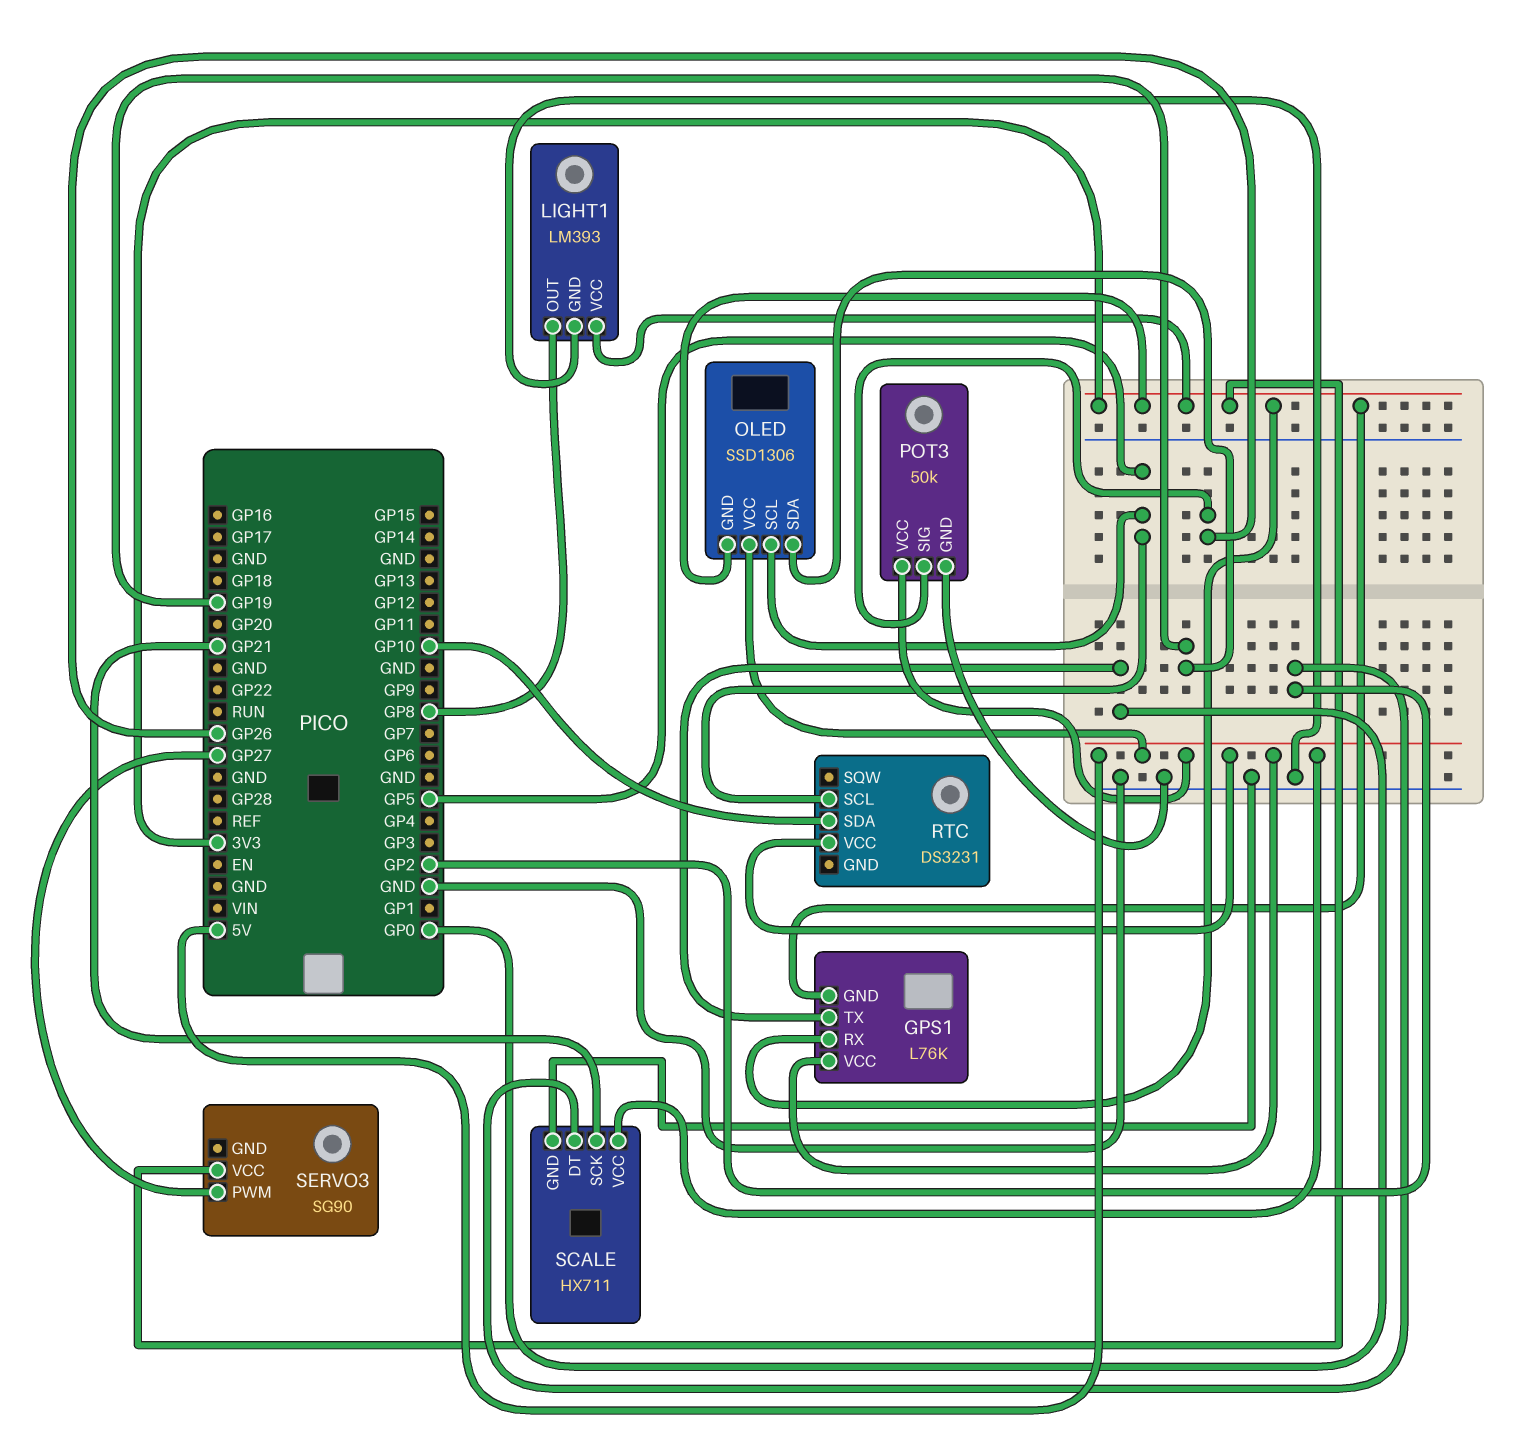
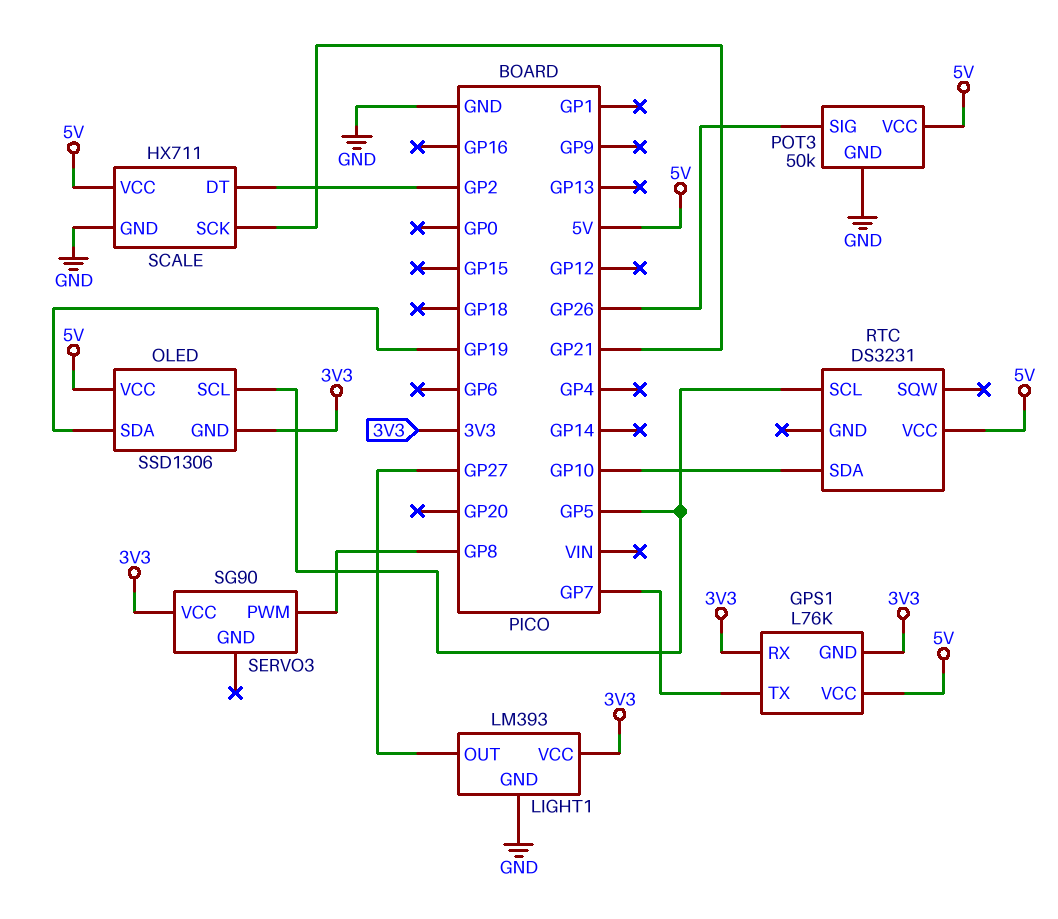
GPS1 pin TX: GP0 -> GP7
LIGHT1 pin OUT: GP8 -> GP27
SERVO3 pin PWM: GP27 -> GP8

